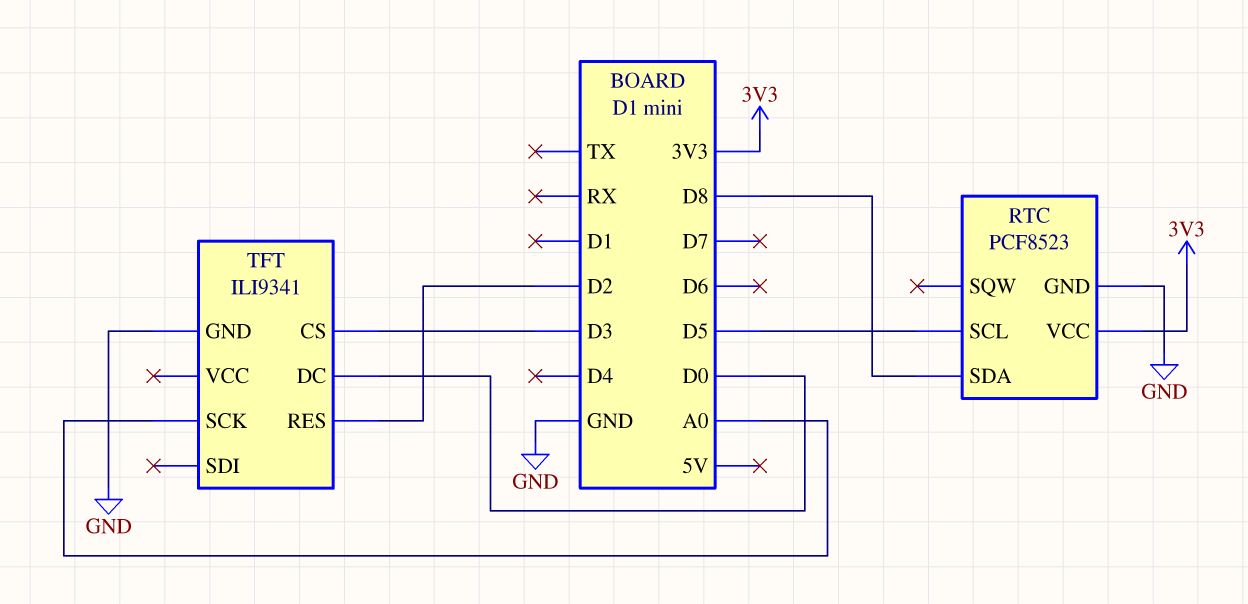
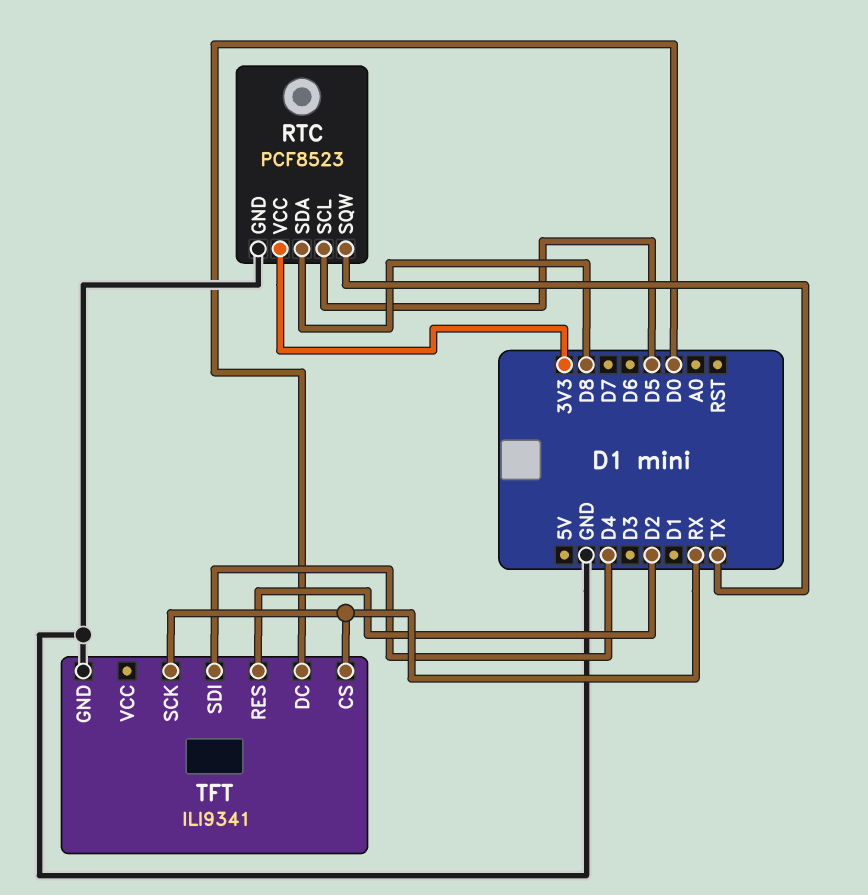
RTC pin SQW: none -> TX
TFT pin CS: D3 -> RX
TFT pin SCK: A0 -> RX
TFT pin SDI: none -> D4

